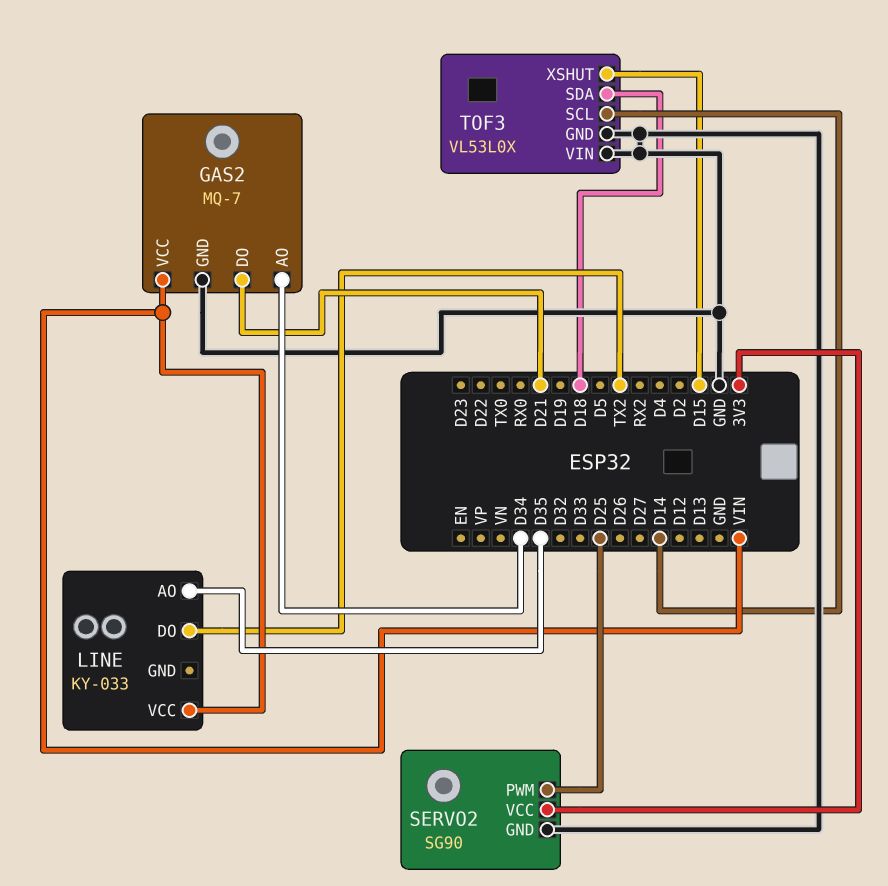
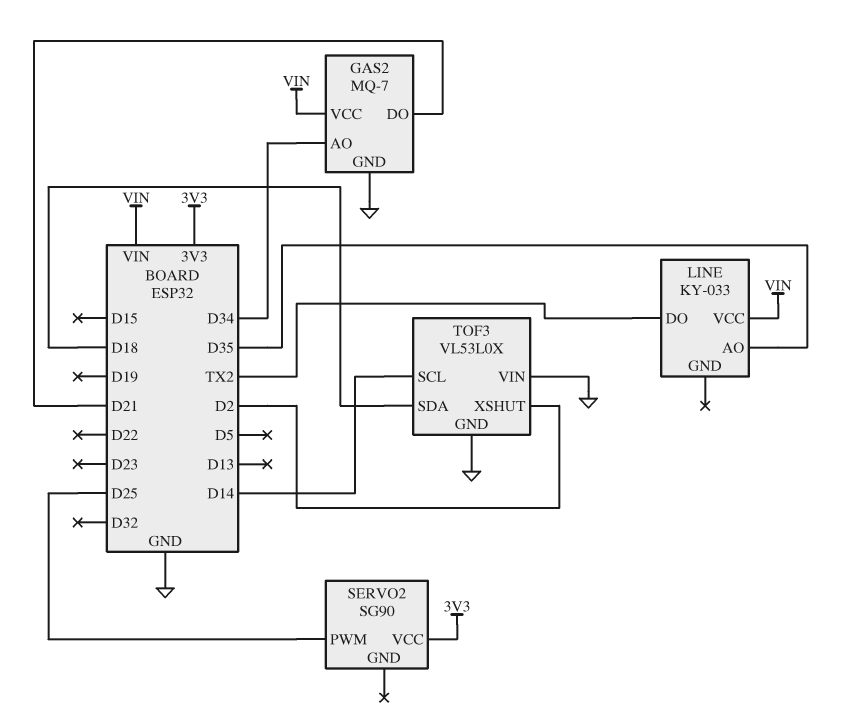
SERVO2 pin GND: GND -> none
TOF3 pin XSHUT: D15 -> D2

